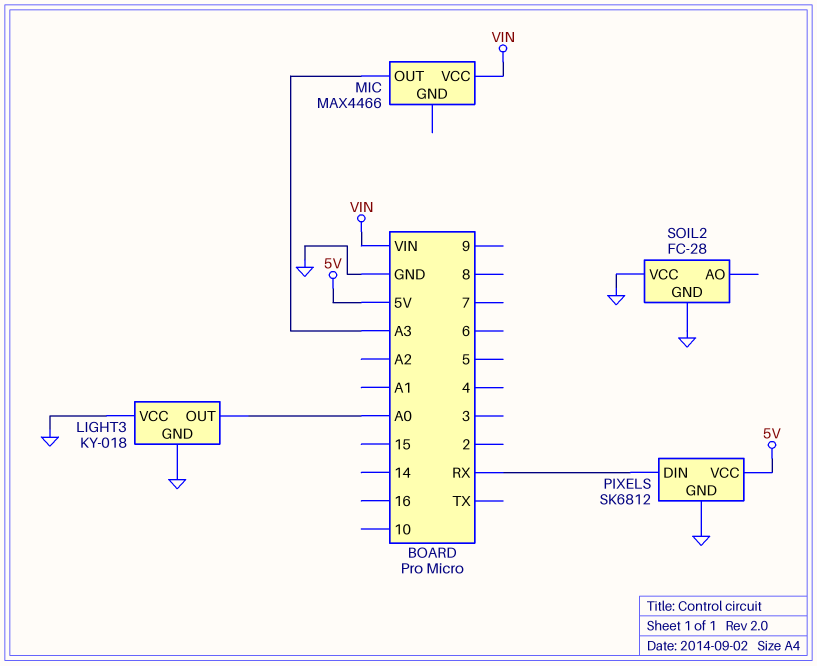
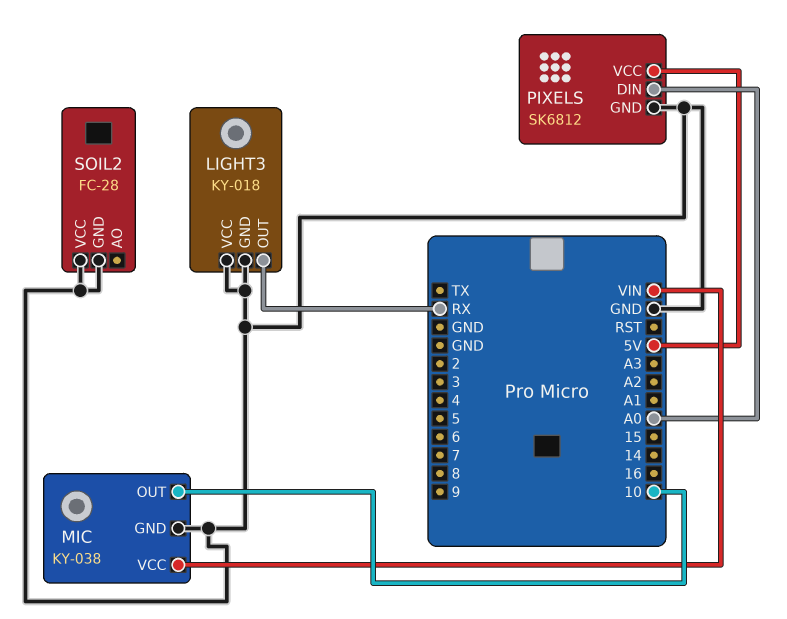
LIGHT3 pin OUT: A0 -> RX
MIC: MAX4466 -> KY-038
MIC pin GND: none -> GND
MIC pin OUT: A3 -> 10
PIXELS pin DIN: RX -> A0

